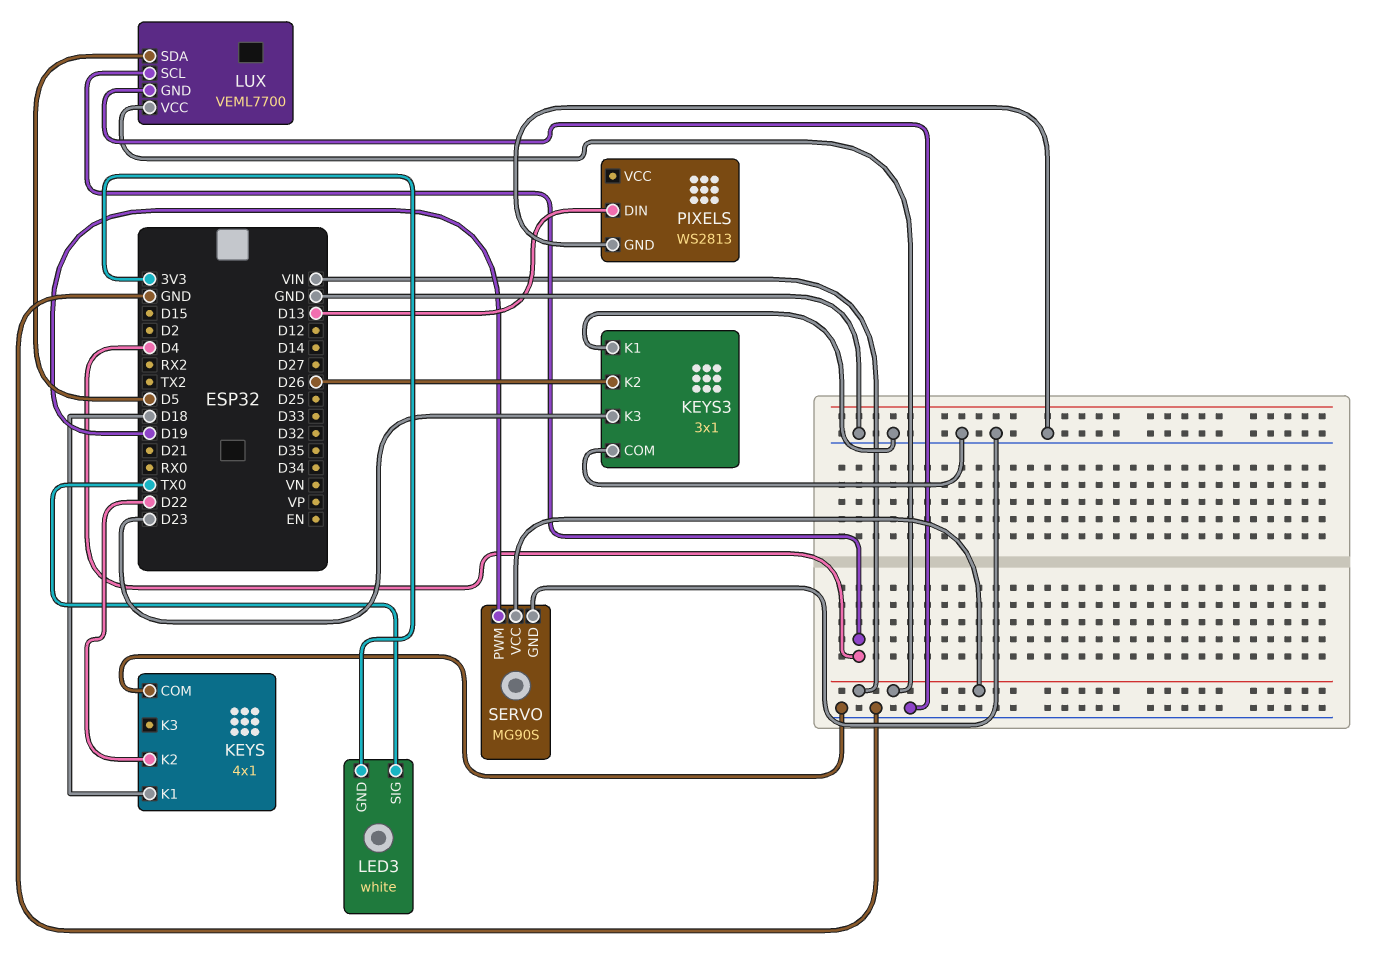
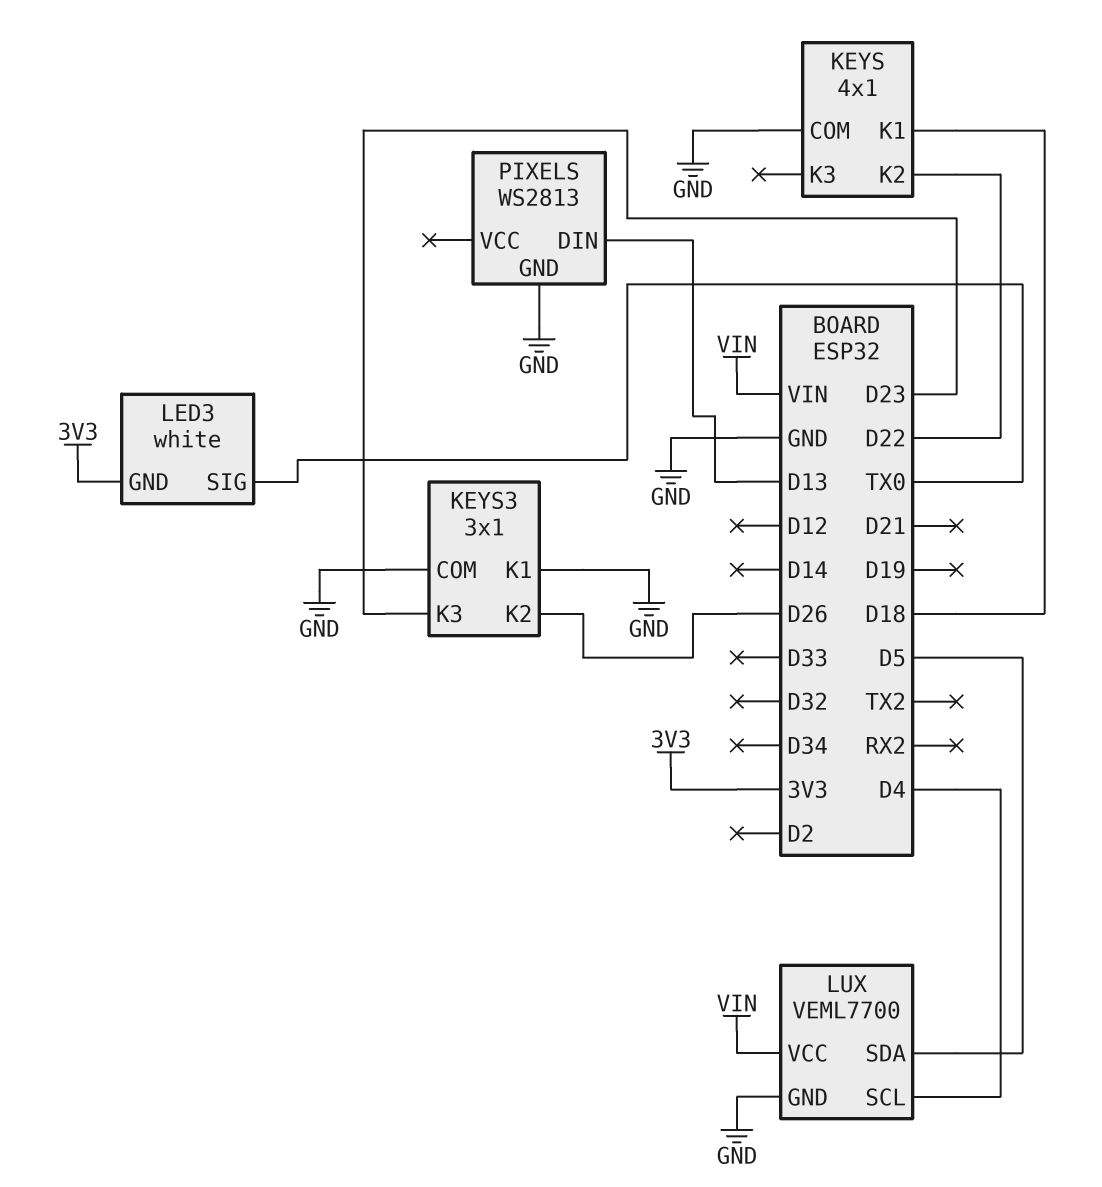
SERVO: MG90S -> none
SERVO pin GND: GND -> none
SERVO pin PWM: D19 -> none
SERVO pin VCC: VIN -> none

